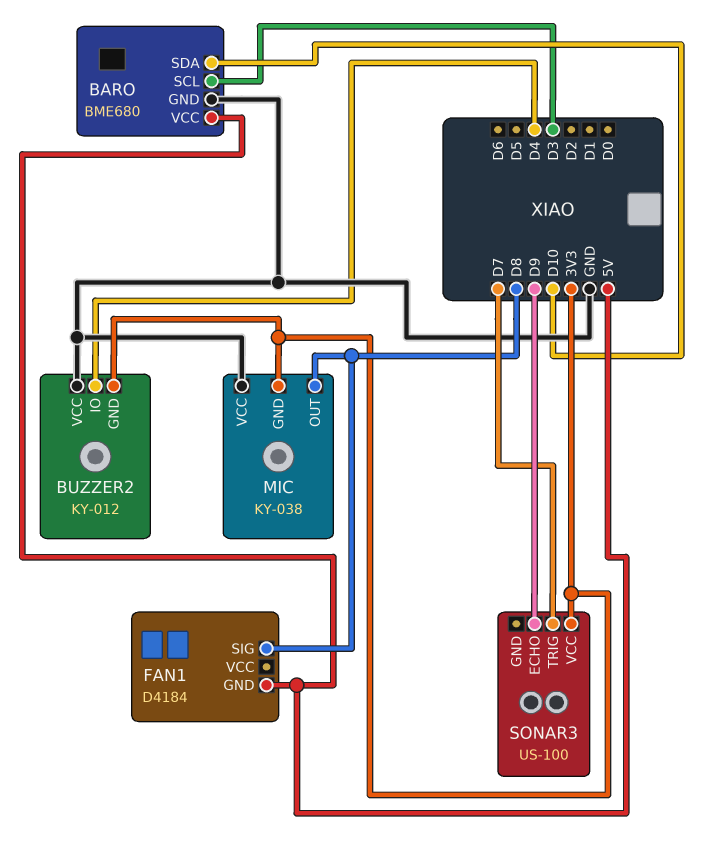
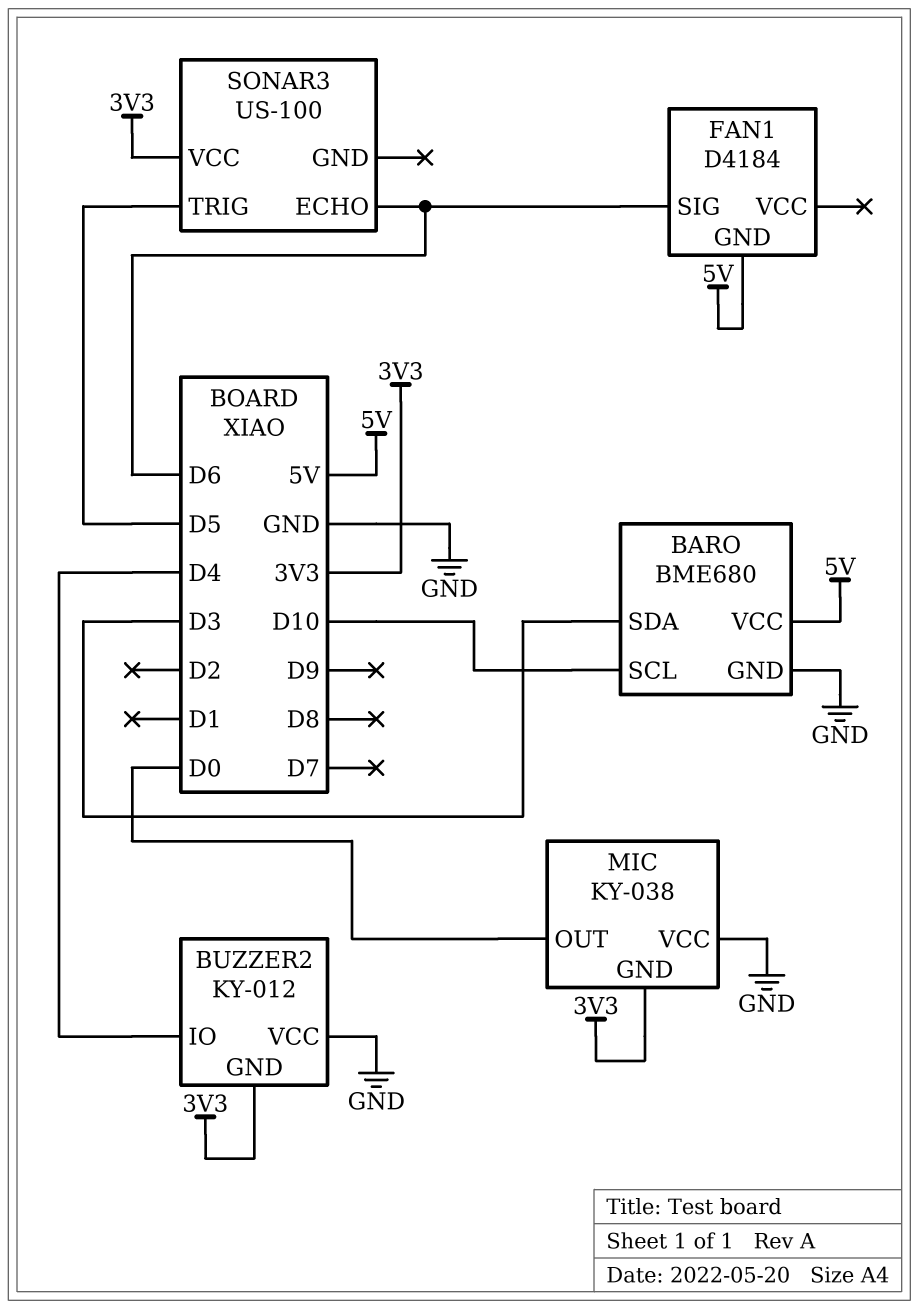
BARO pin SCL: D3 -> D10
BARO pin SDA: D10 -> D3
FAN1 pin SIG: D8 -> D6
MIC pin OUT: D8 -> D0
SONAR3 pin ECHO: D9 -> D6
SONAR3 pin TRIG: D7 -> D5

